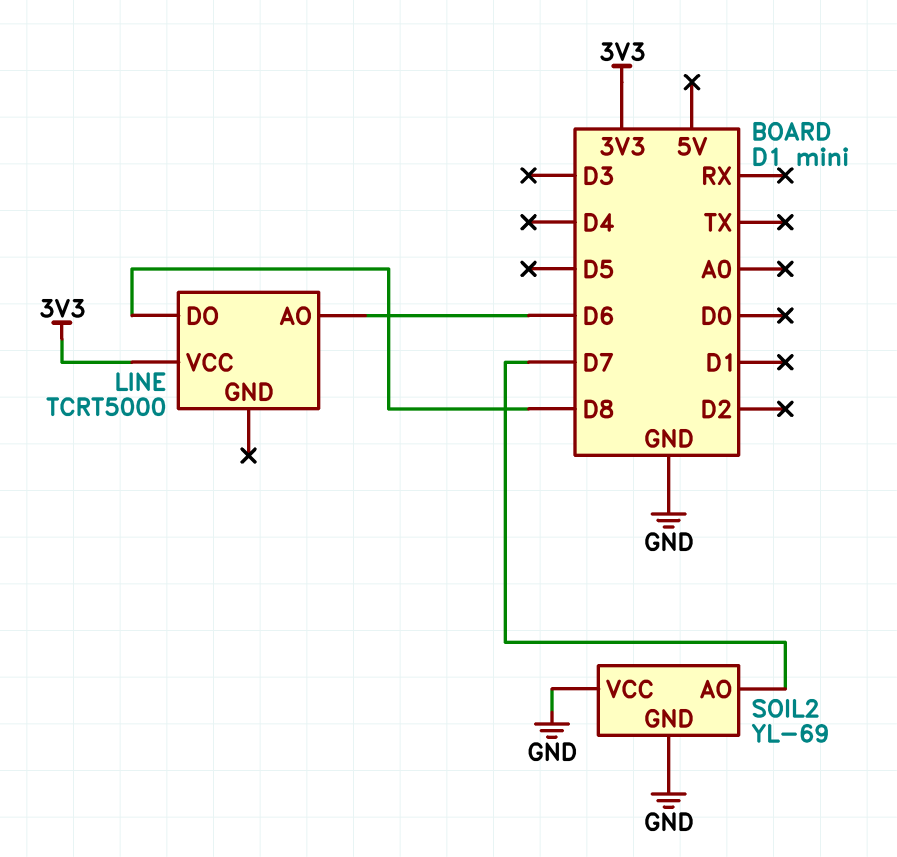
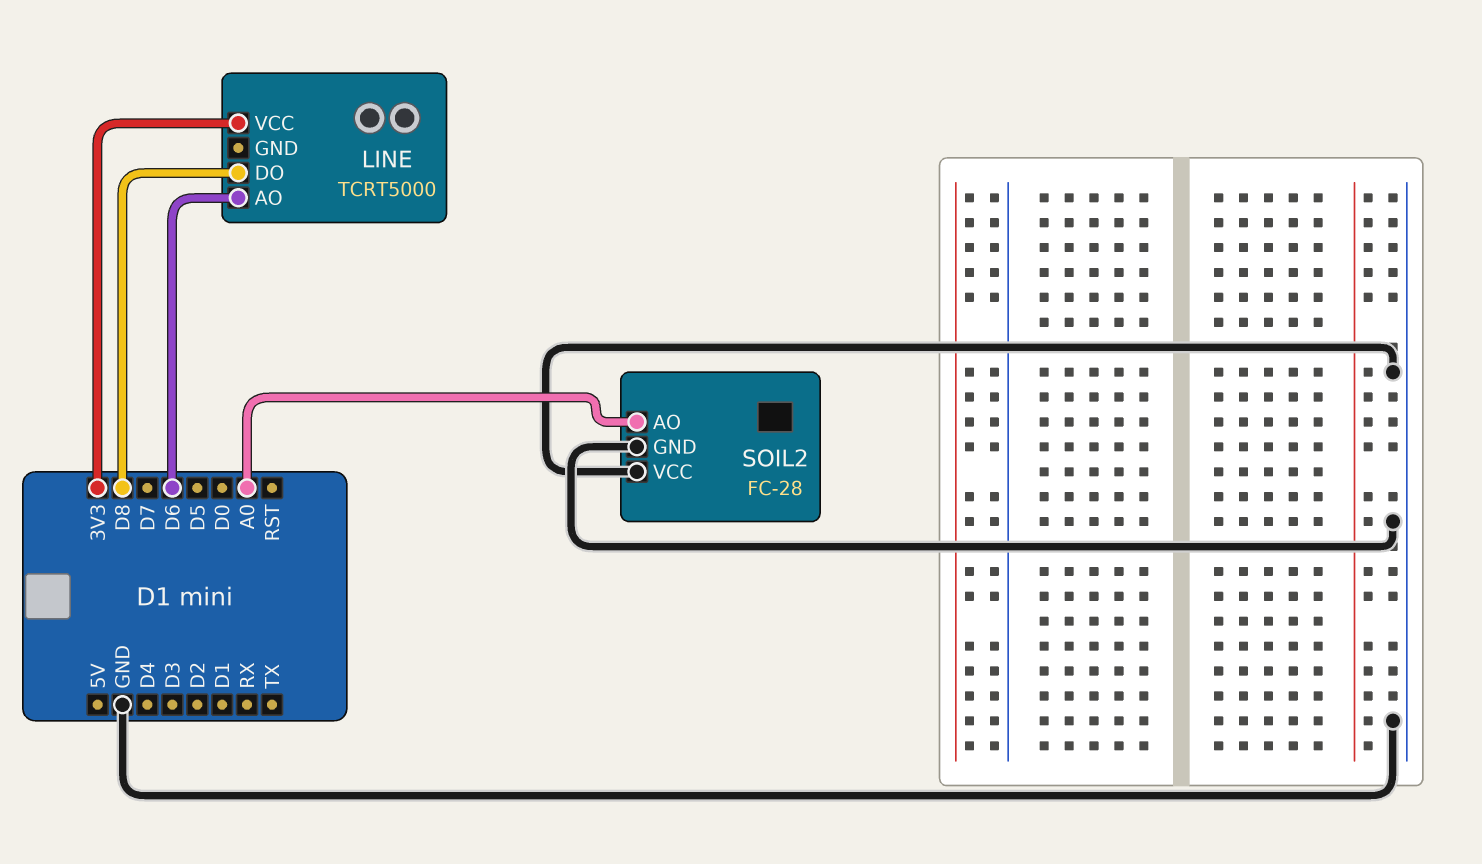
SOIL2: YL-69 -> FC-28
SOIL2 pin AO: D7 -> A0

